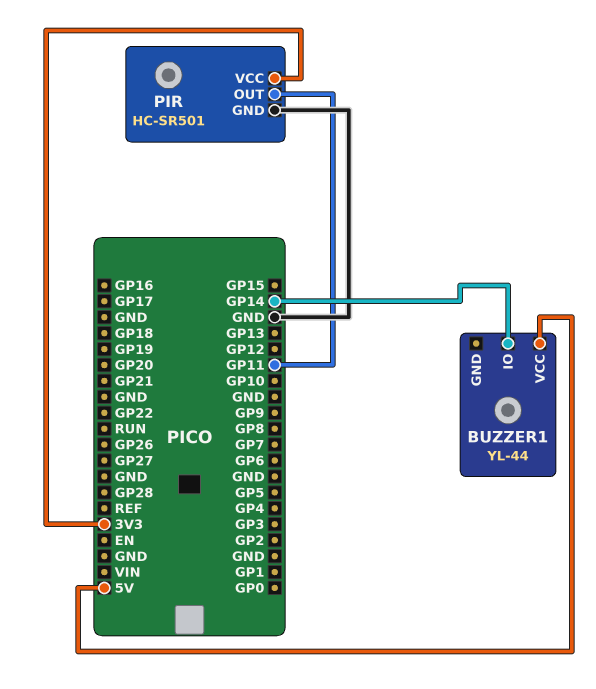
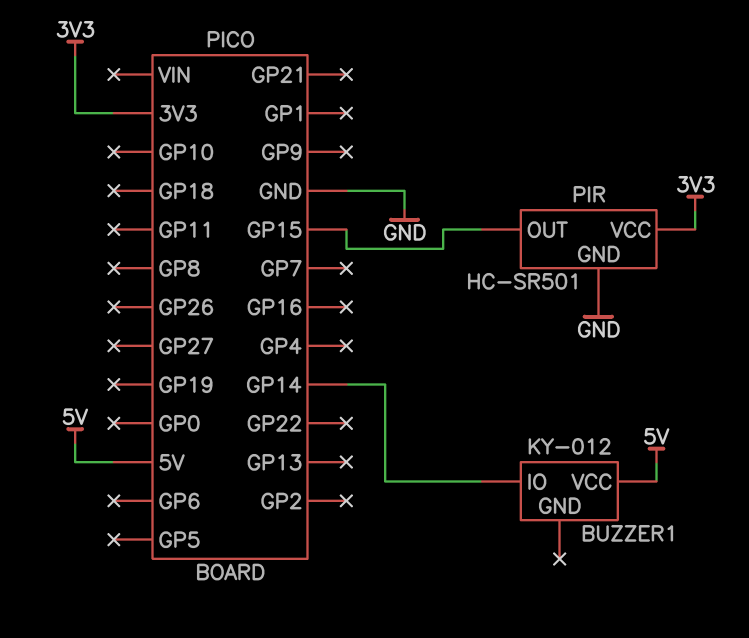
BUZZER1: YL-44 -> KY-012
PIR pin OUT: GP11 -> GP15

